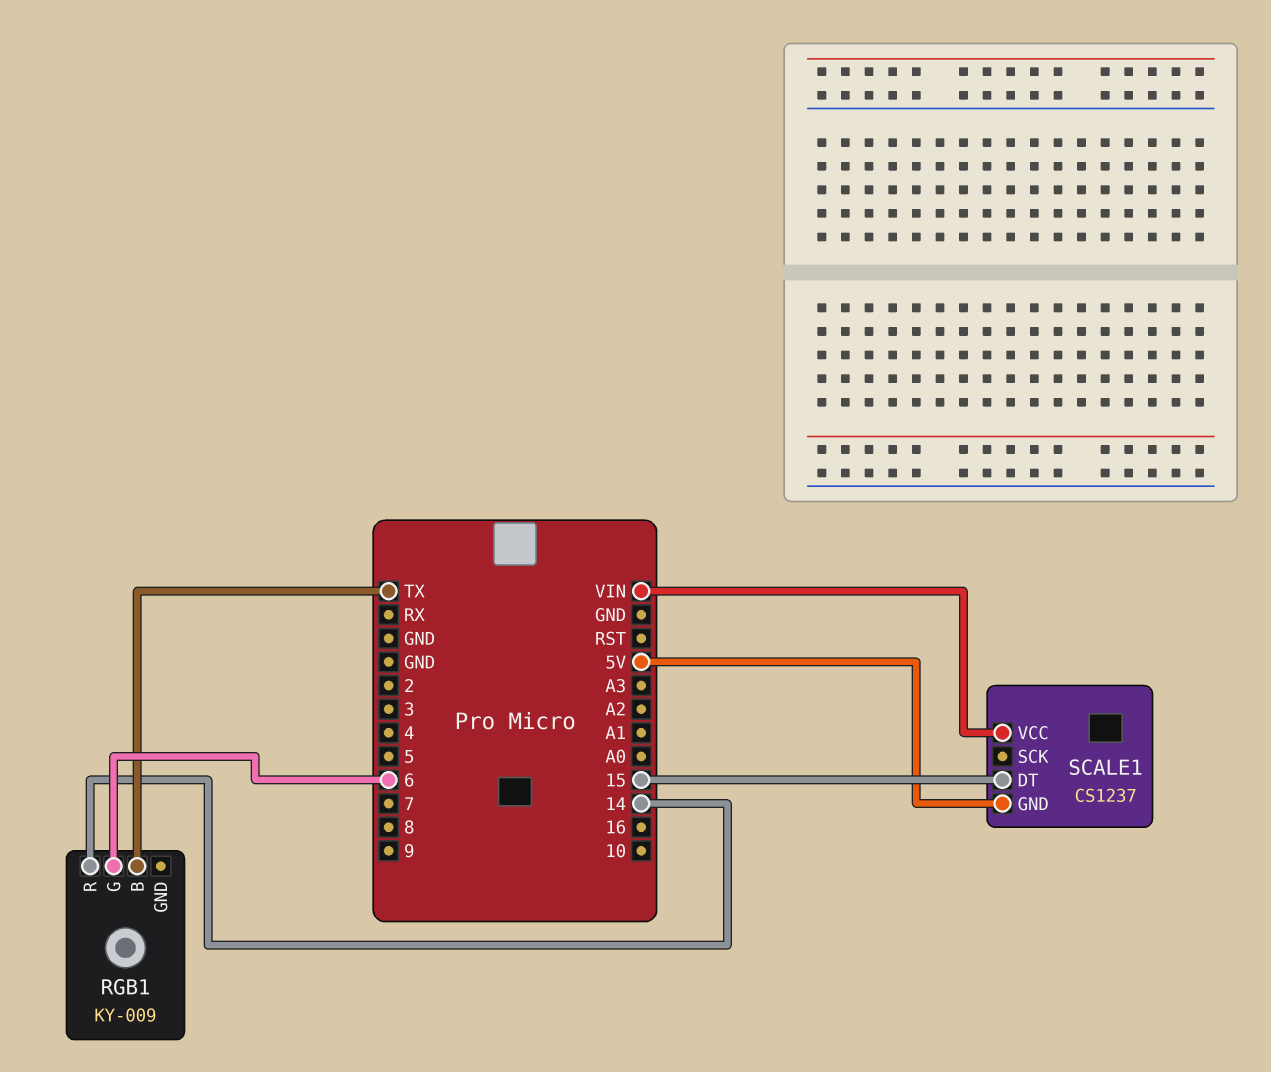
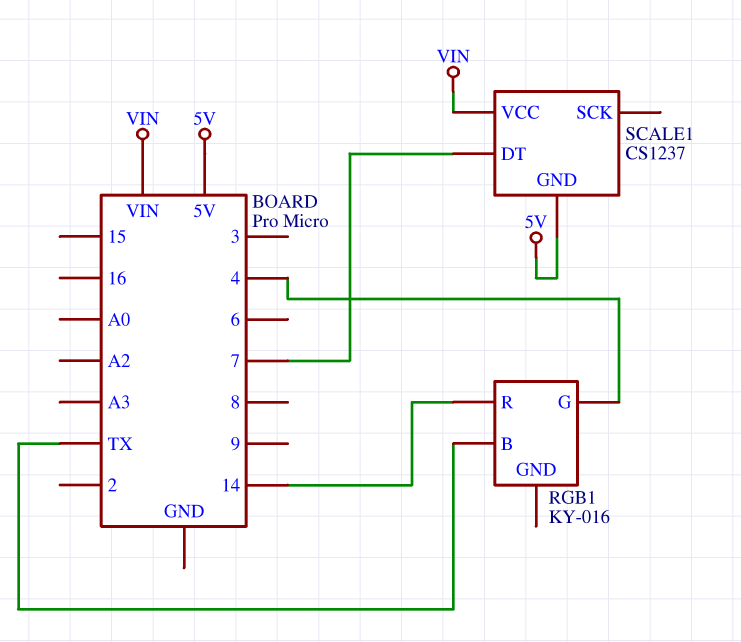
RGB1: KY-009 -> KY-016
RGB1 pin G: 6 -> 4
SCALE1 pin DT: 15 -> 7

